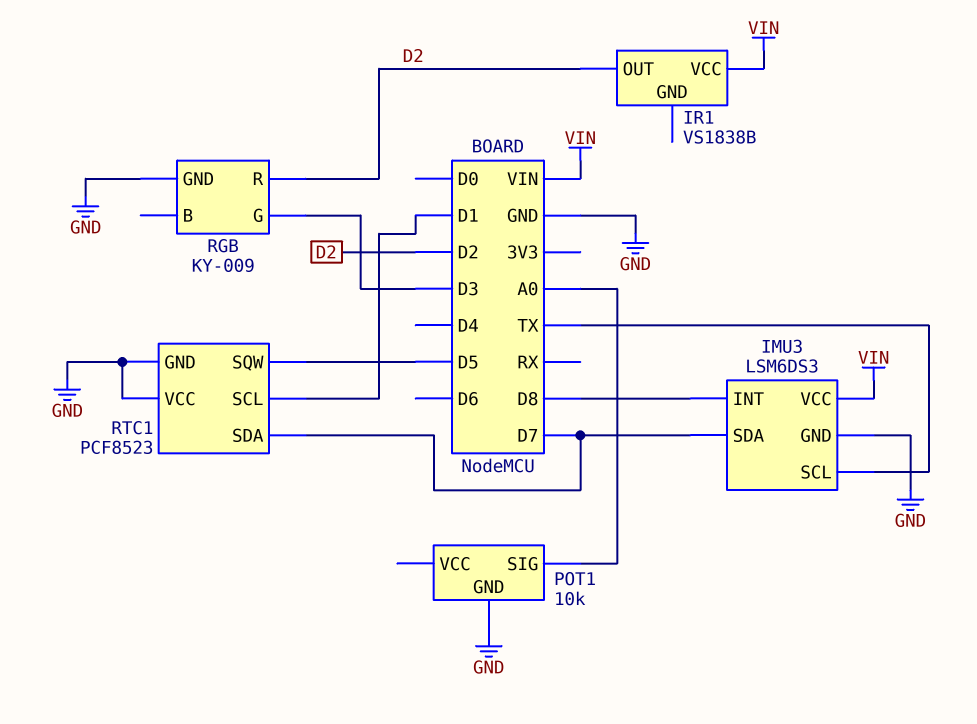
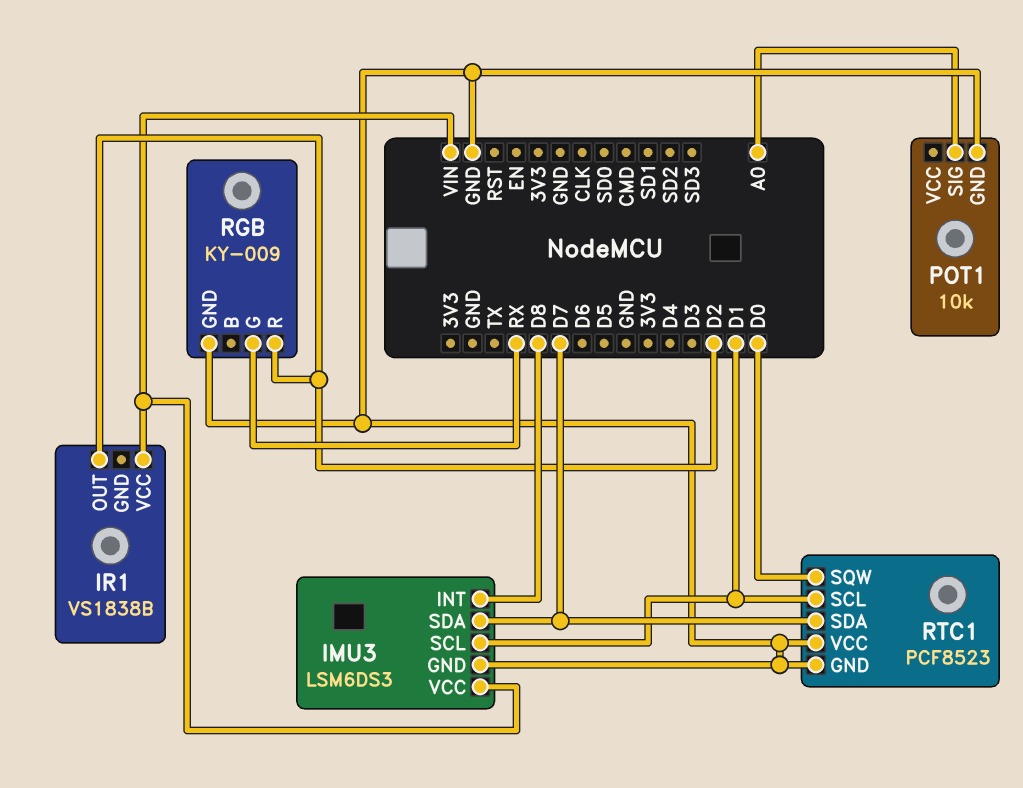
IMU3 pin SCL: TX -> D1
RGB pin G: D3 -> RX
RTC1 pin SQW: D5 -> D0

